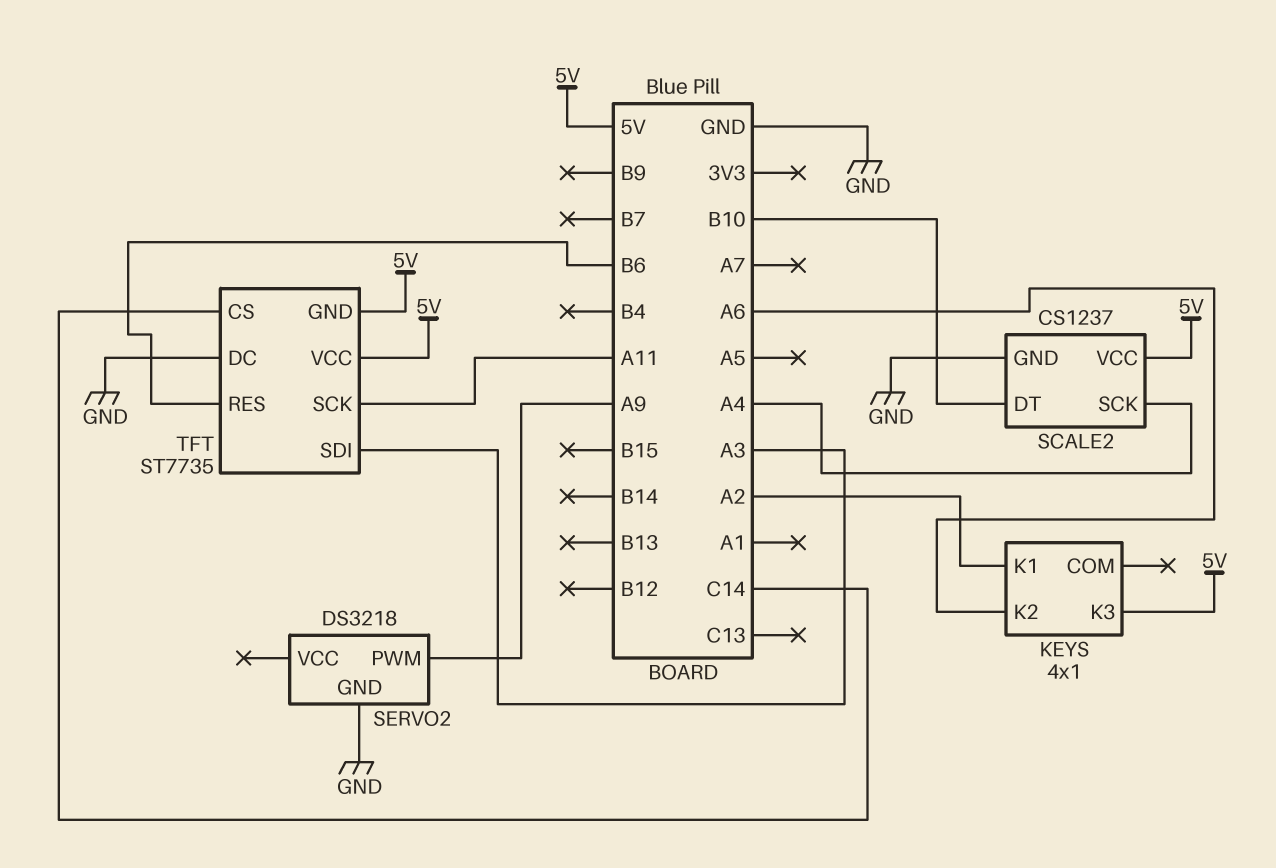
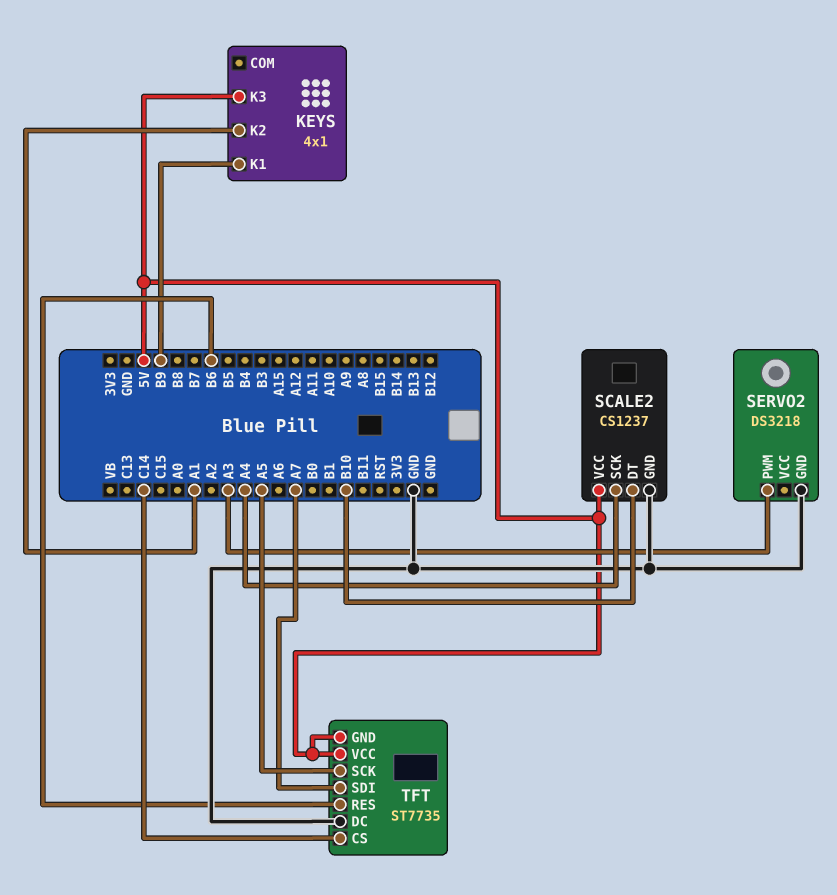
KEYS pin K1: A2 -> B9
KEYS pin K2: A6 -> A1
SERVO2 pin PWM: A9 -> A3
TFT pin SCK: A11 -> A5
TFT pin SDI: A3 -> A7

